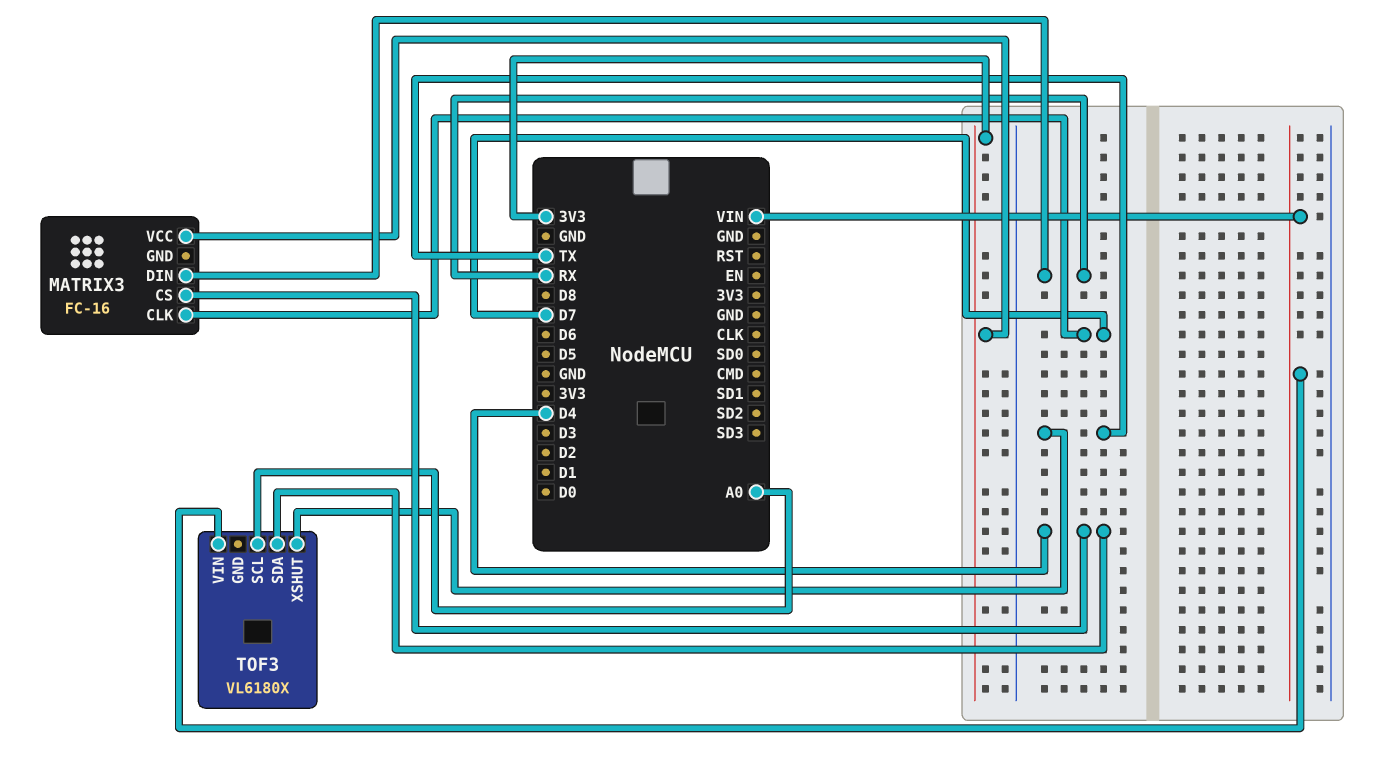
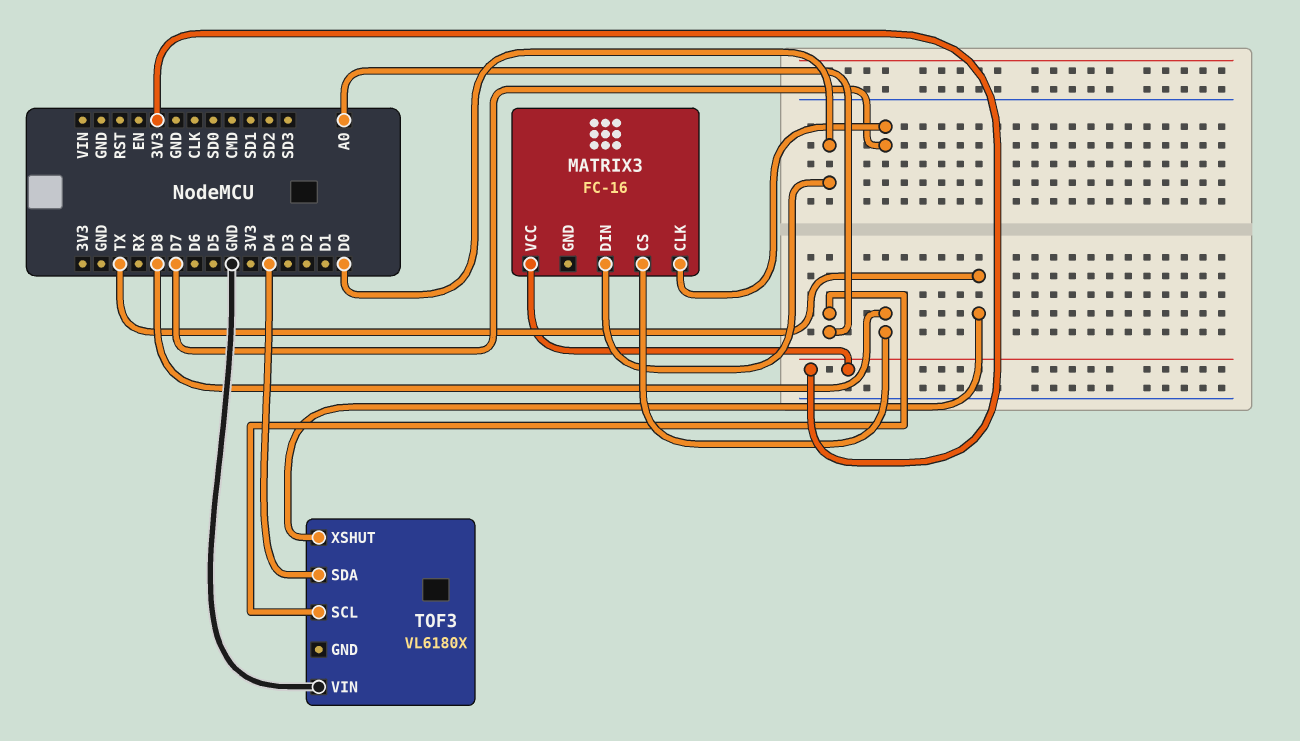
MATRIX3 pin CS: D4 -> D8
MATRIX3 pin DIN: RX -> D0
TOF3 pin VIN: VIN -> GND

